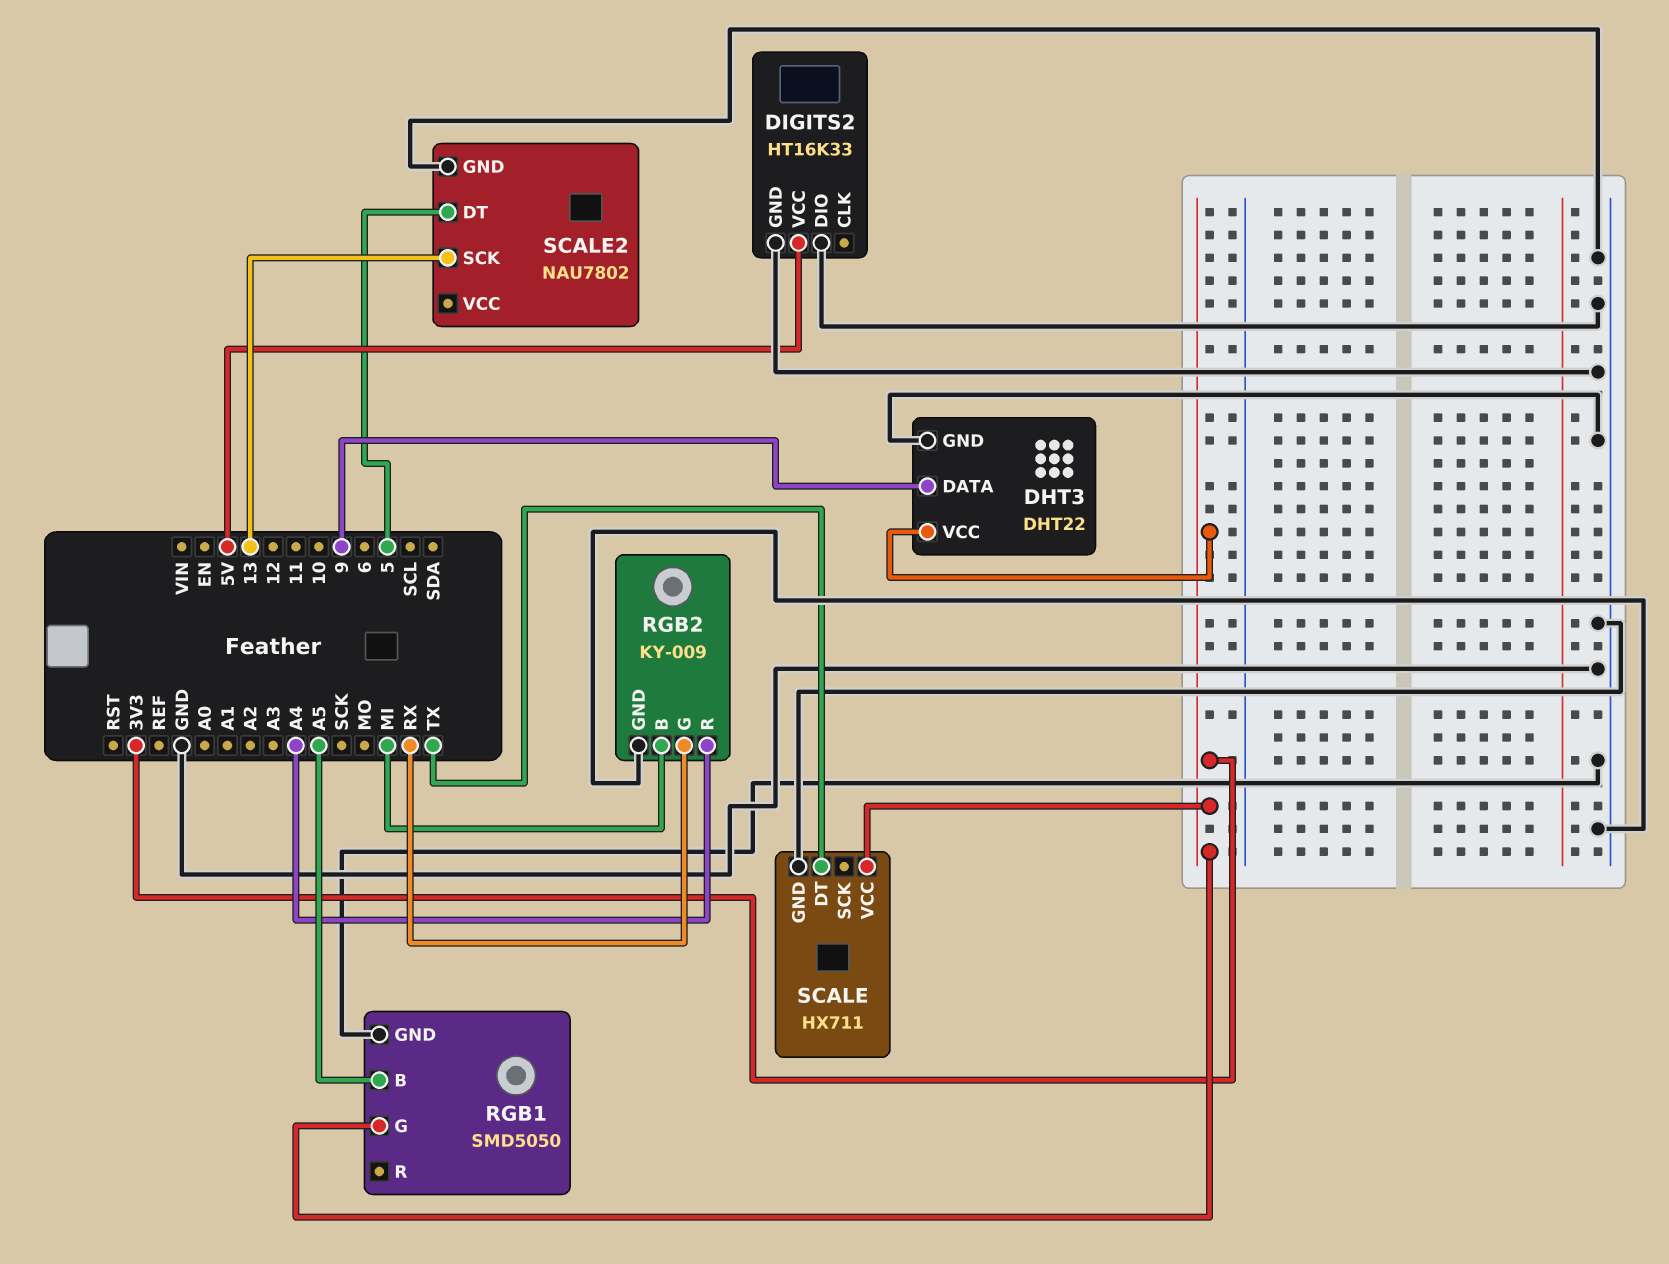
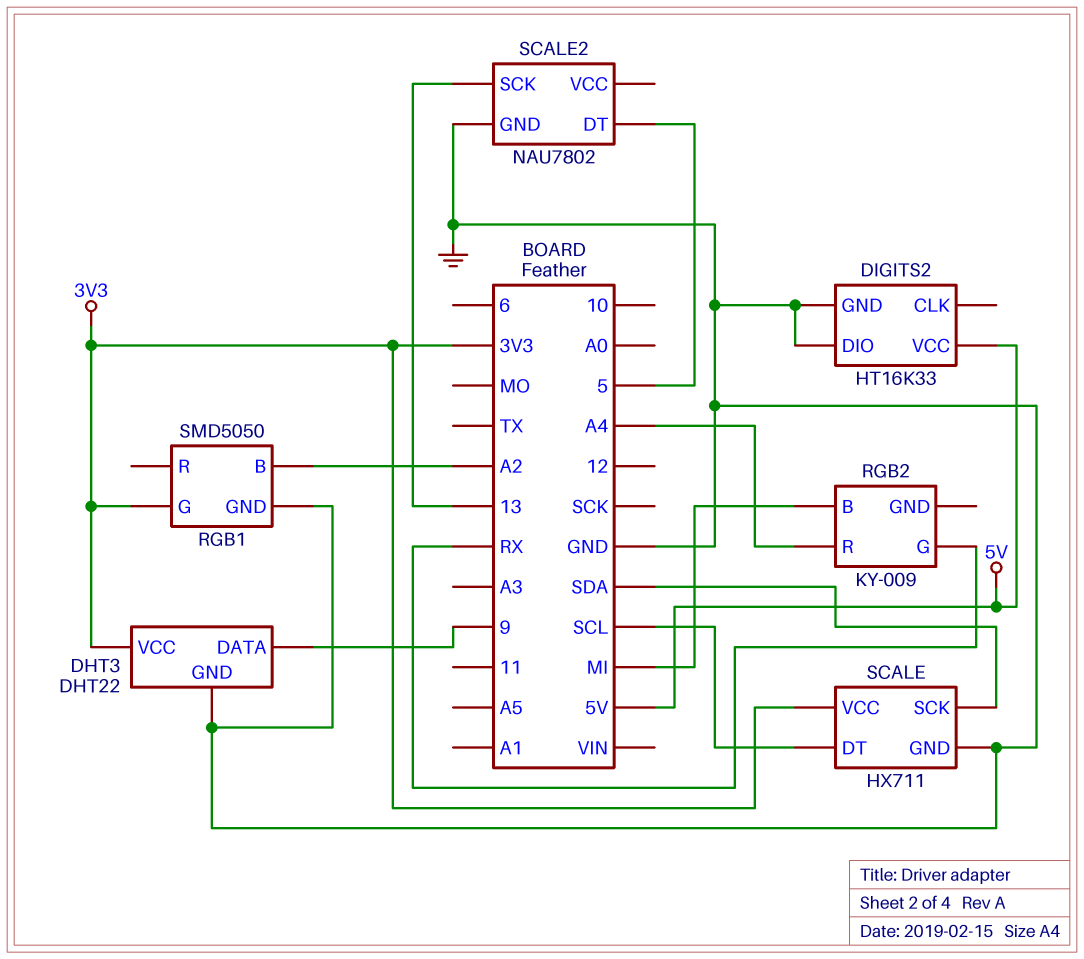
RGB1 pin B: A5 -> A2
RGB2 pin GND: GND -> none
SCALE pin DT: TX -> SCL
SCALE pin SCK: none -> SDA

